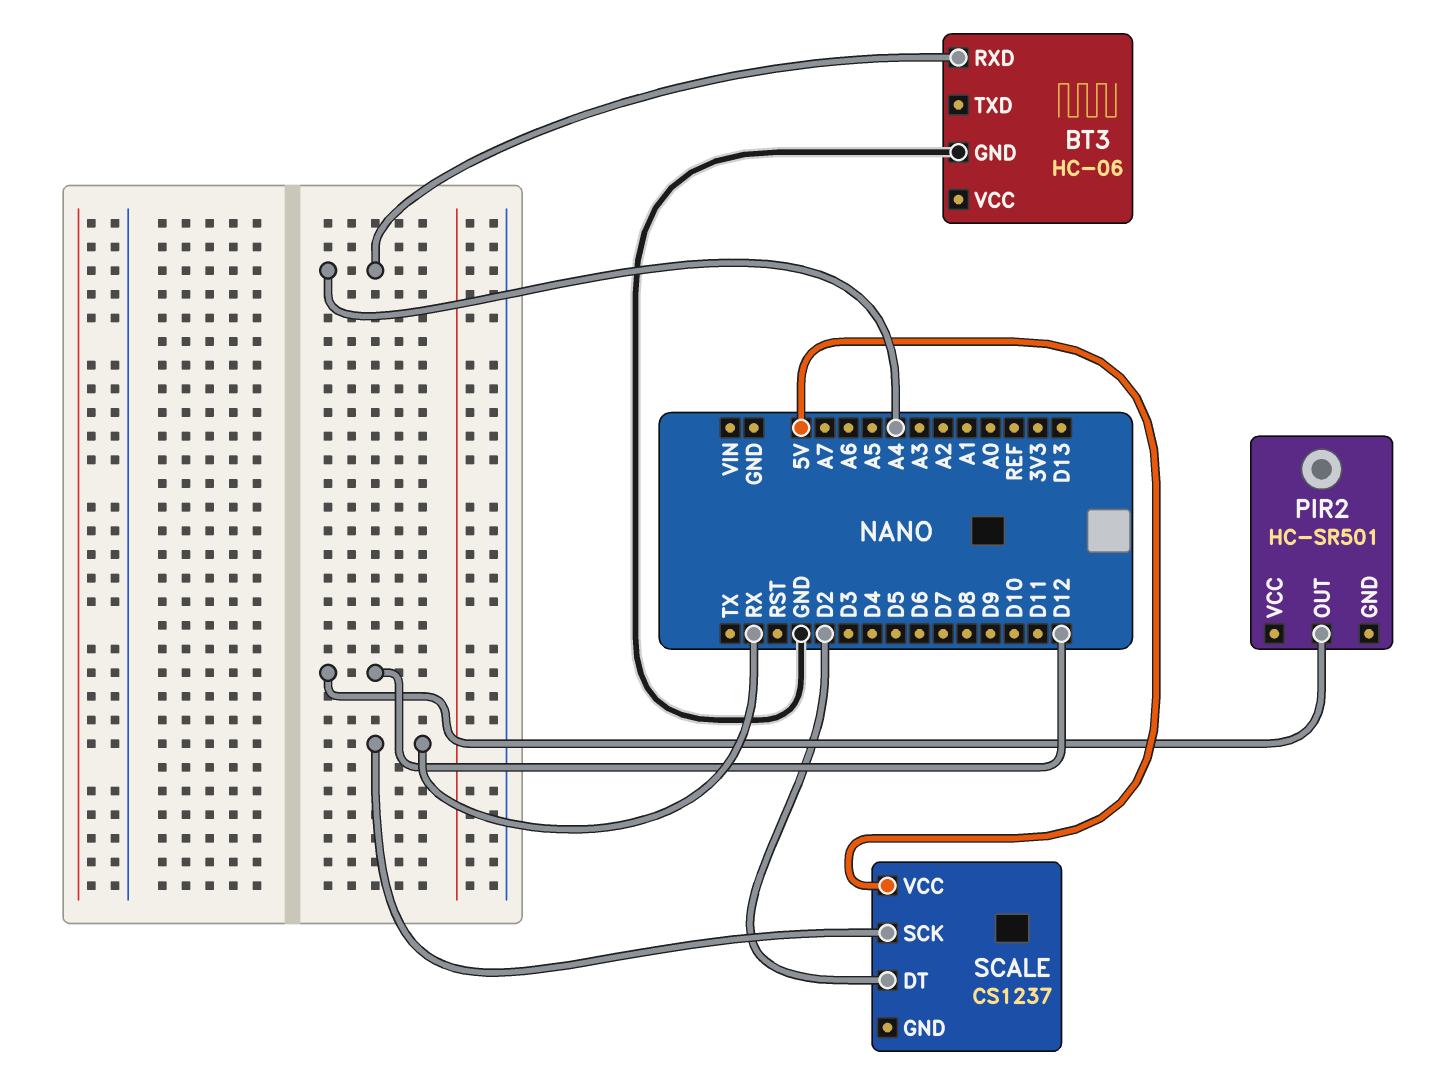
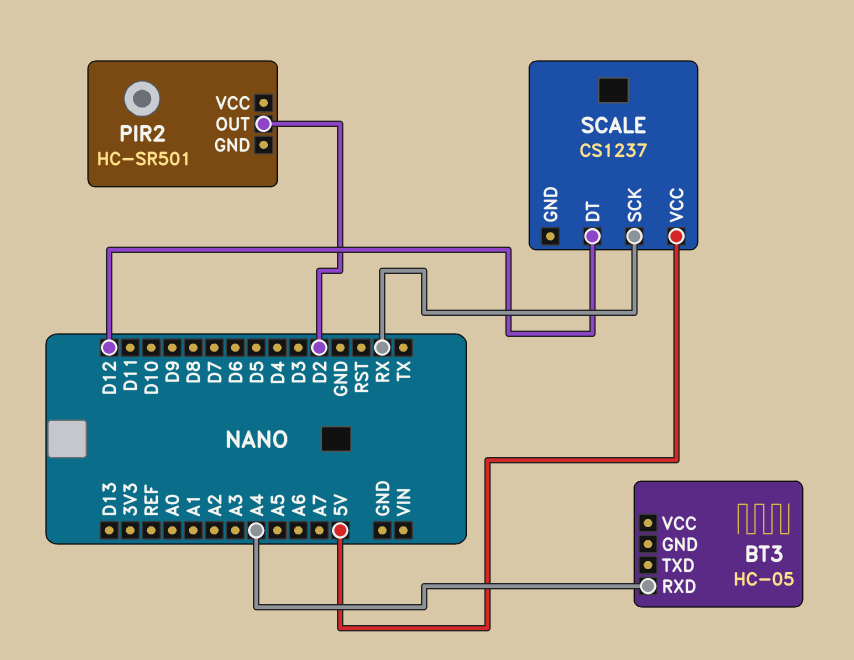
BT3: HC-06 -> HC-05
BT3 pin GND: GND -> none
PIR2 pin OUT: D12 -> D2
SCALE pin DT: D2 -> D12

